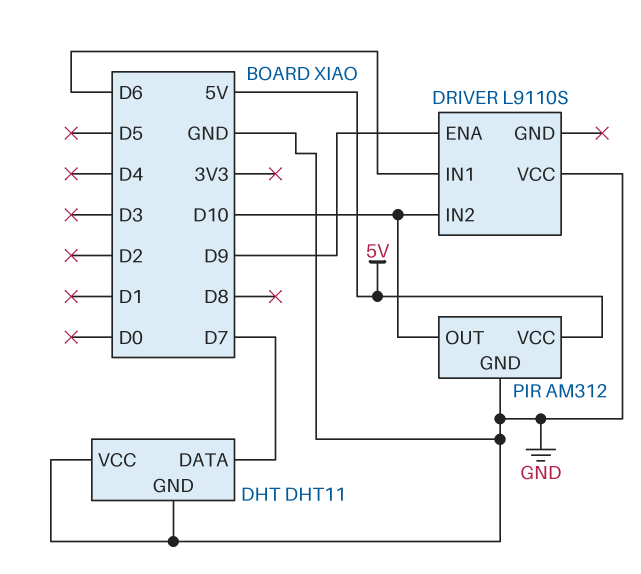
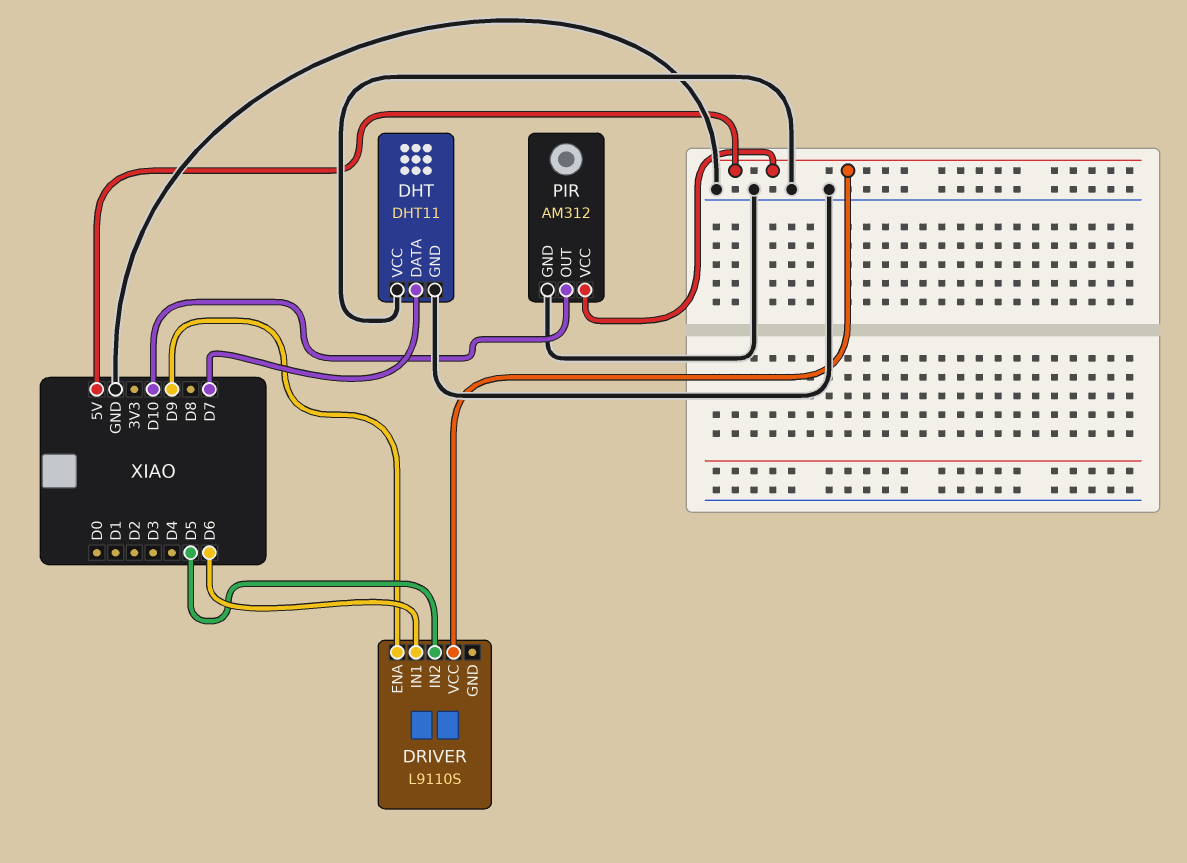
DRIVER pin IN2: D10 -> D5
DRIVER pin VCC: GND -> 5V

